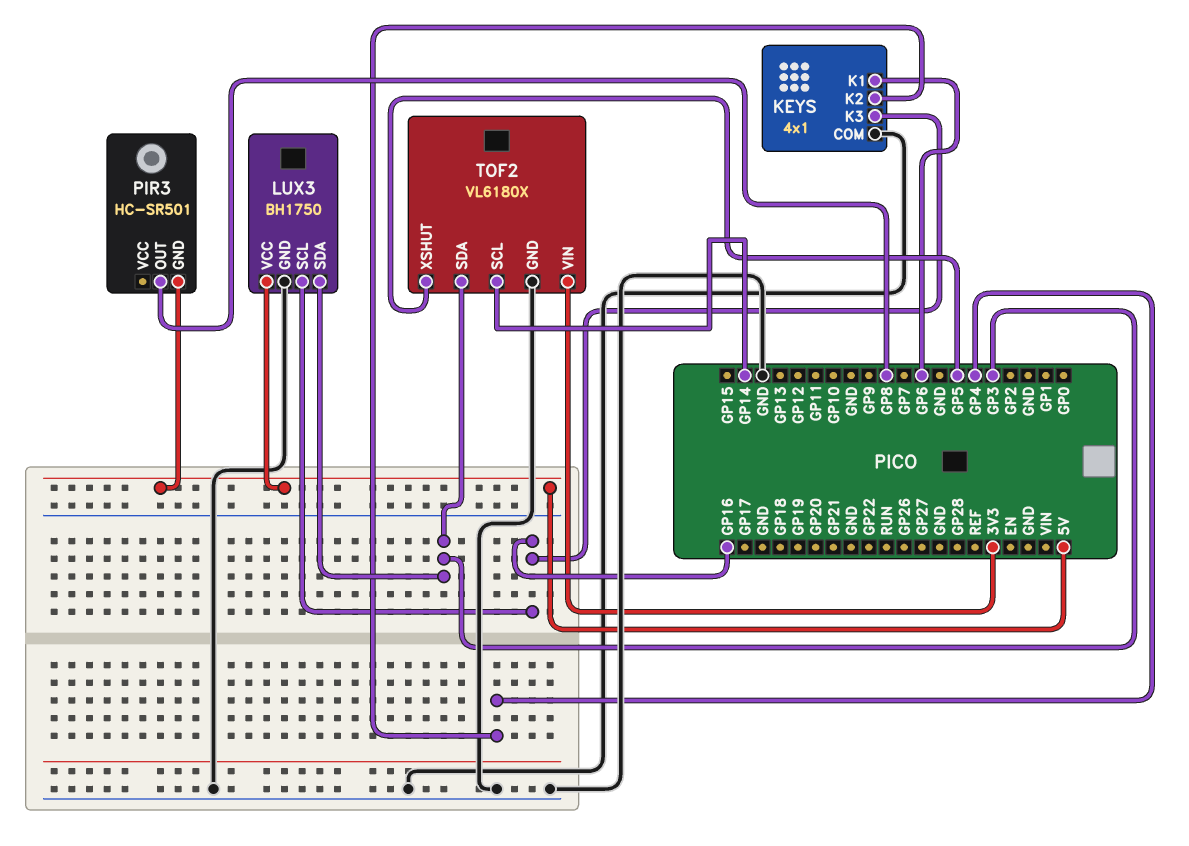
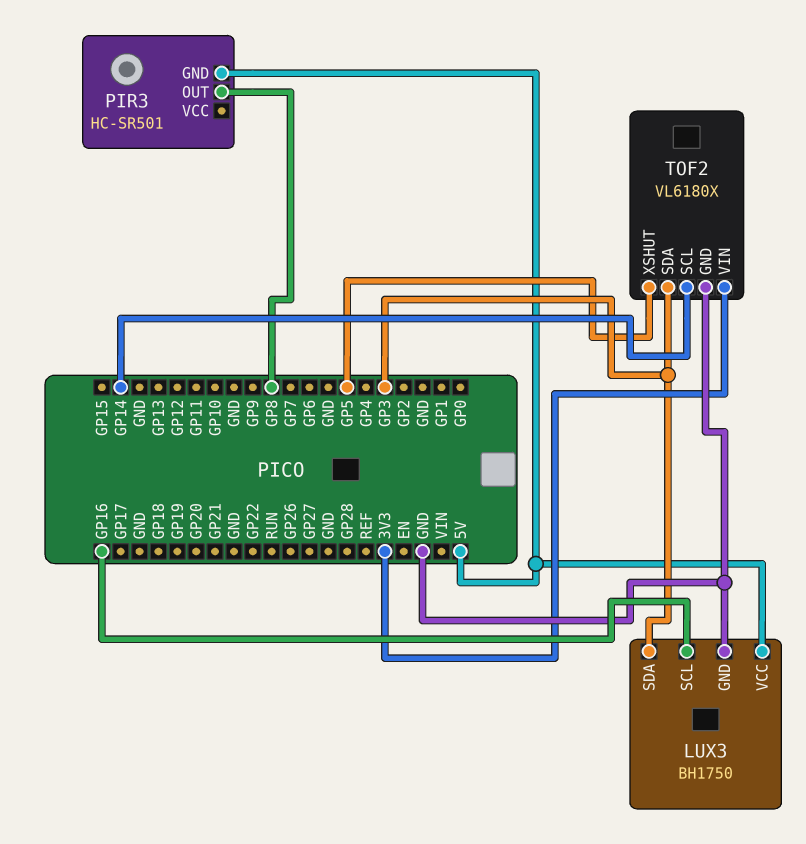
KEYS: 4x1 -> none
KEYS pin COM: GND -> none
KEYS pin K1: GP6 -> none
KEYS pin K2: GP4 -> none
KEYS pin K3: GP16 -> none

